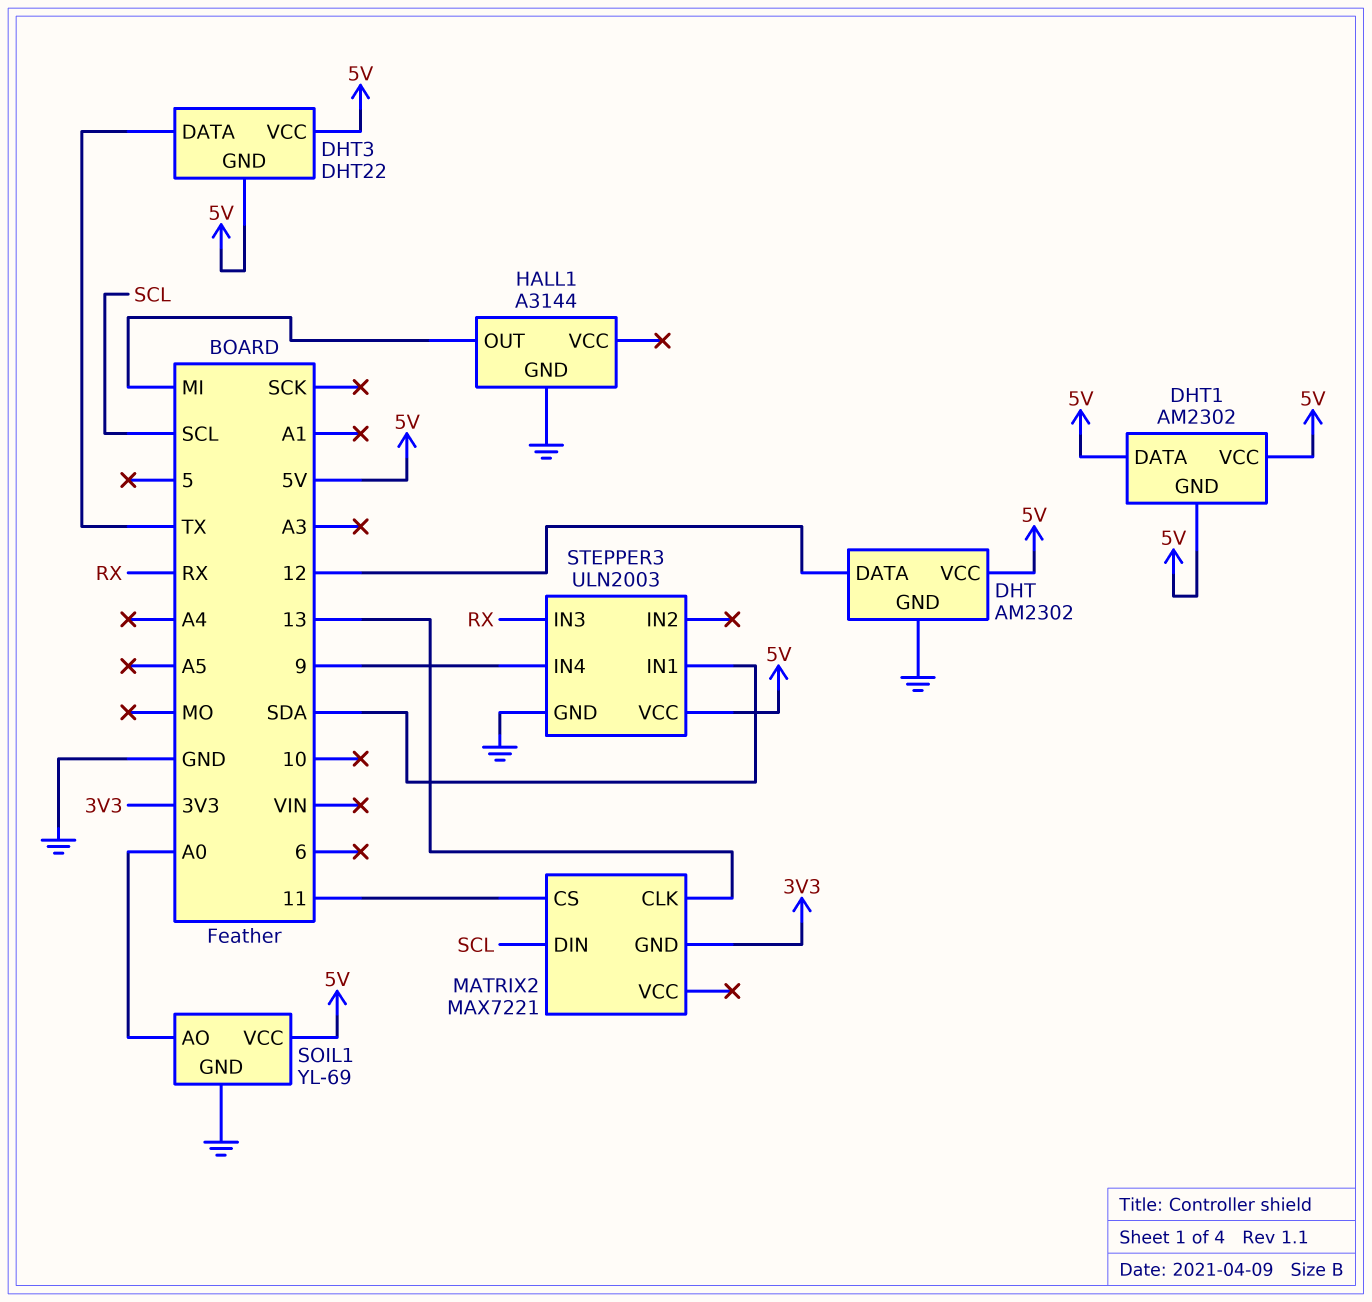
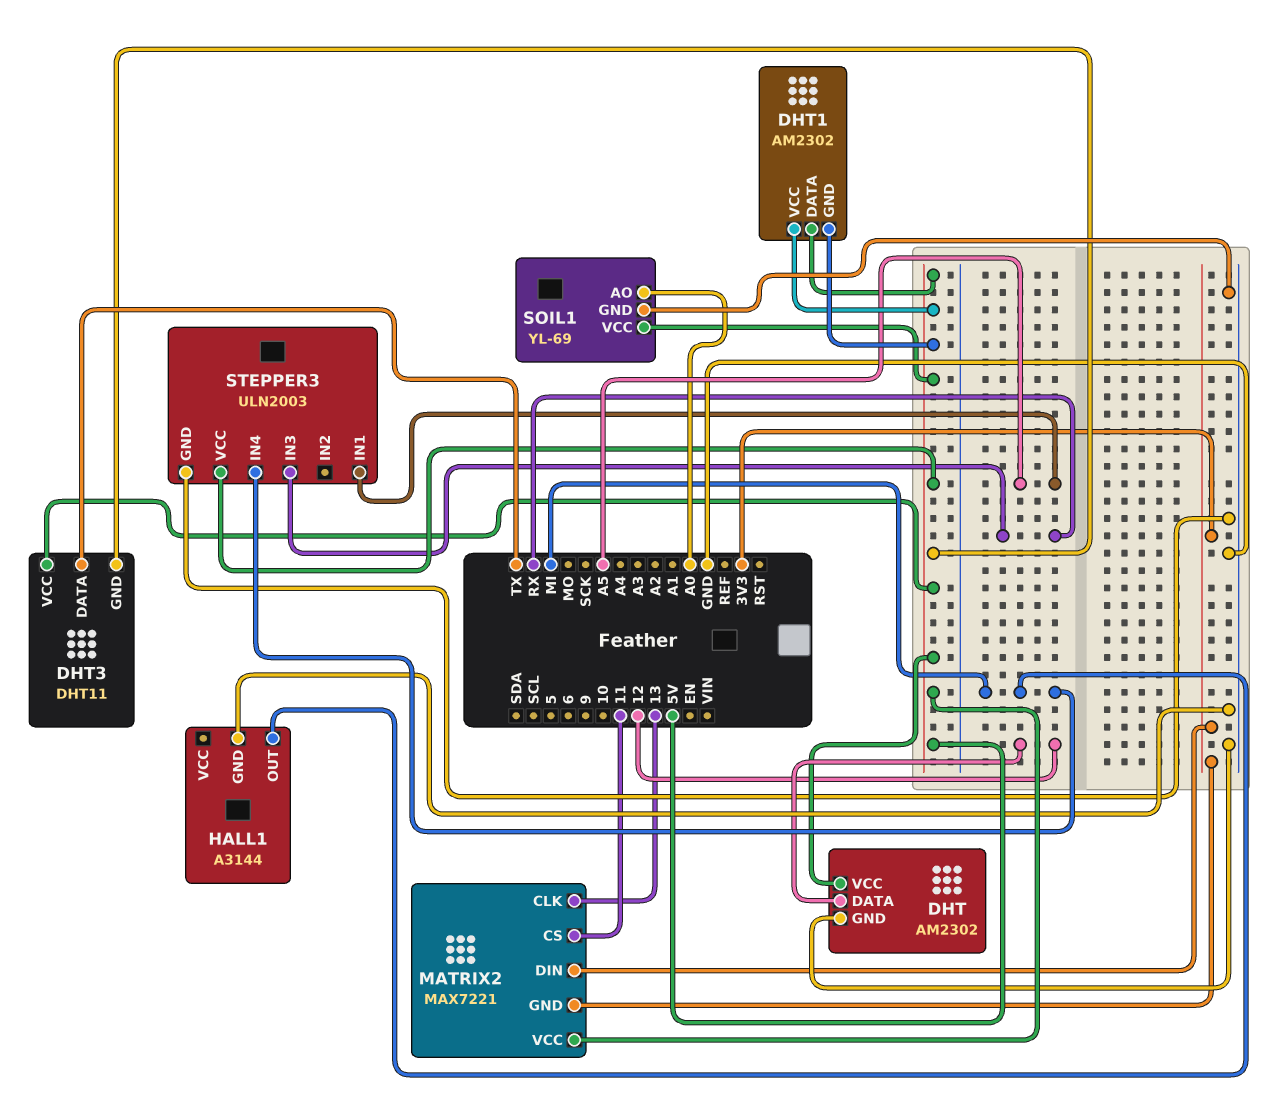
DHT3: DHT22 -> DHT11
MATRIX2 pin DIN: SCL -> 3V3
MATRIX2 pin VCC: none -> 5V
STEPPER3 pin IN1: SDA -> A5
STEPPER3 pin IN4: 9 -> MI

